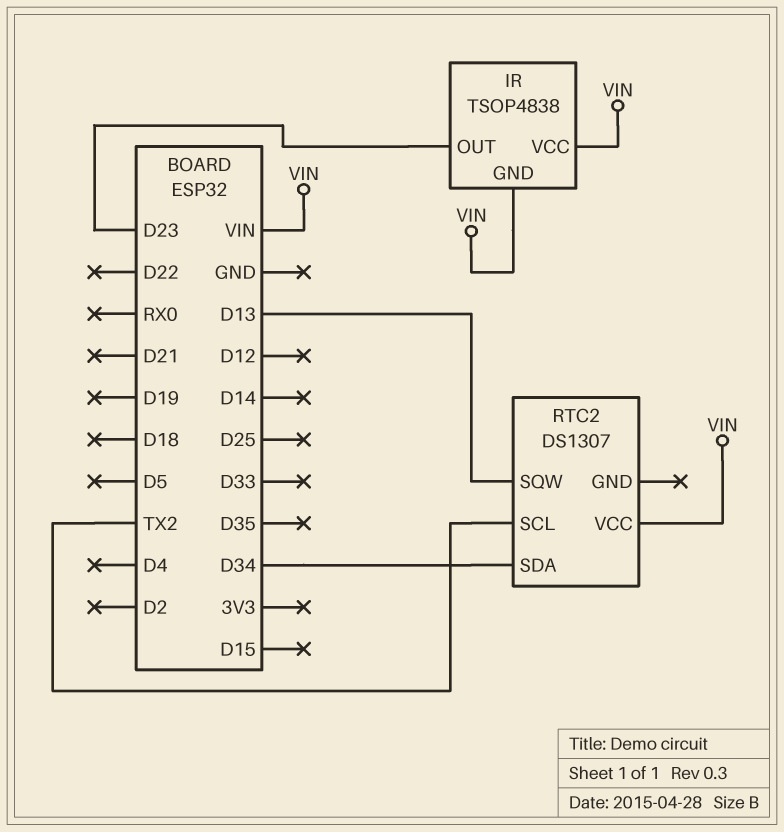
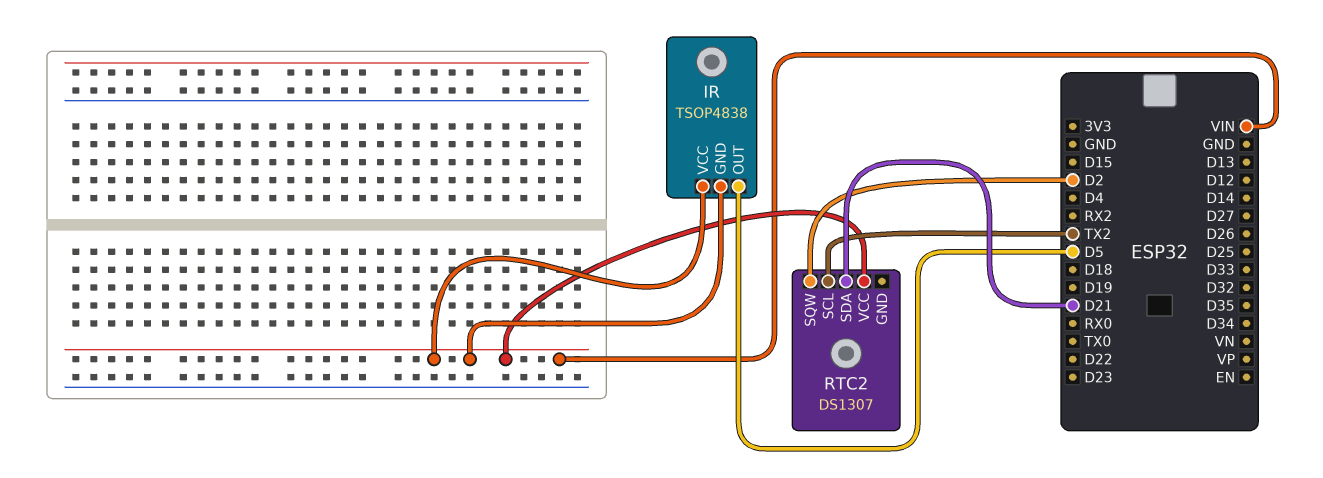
IR pin OUT: D23 -> D5
RTC2 pin SDA: D34 -> D21
RTC2 pin SQW: D13 -> D2

